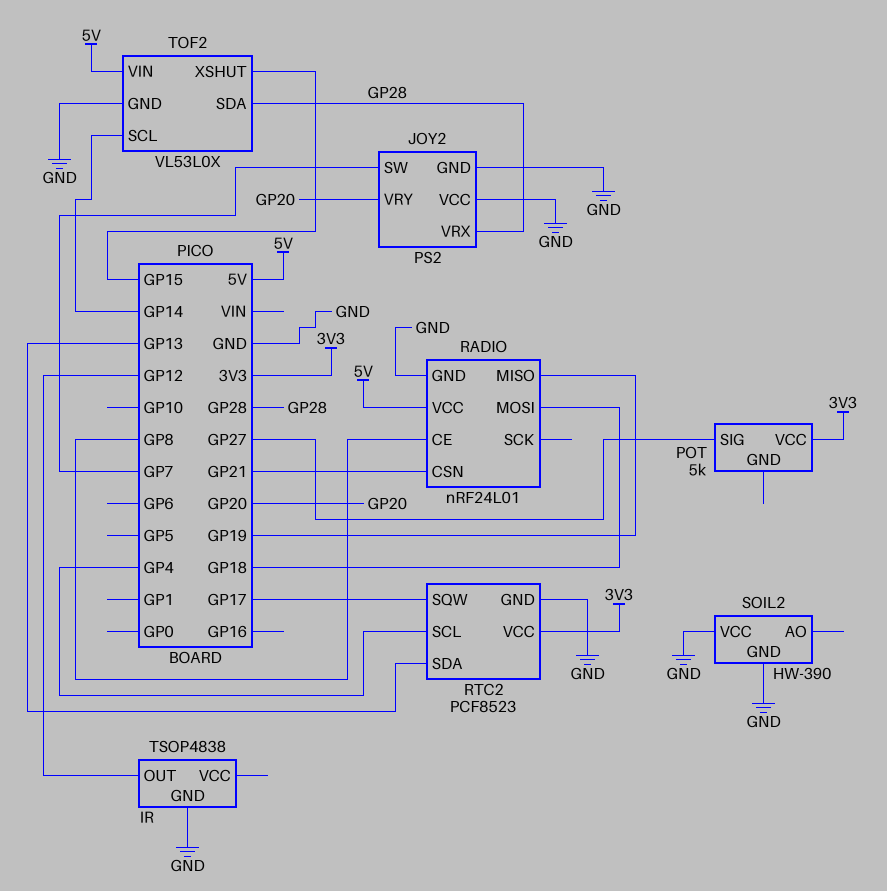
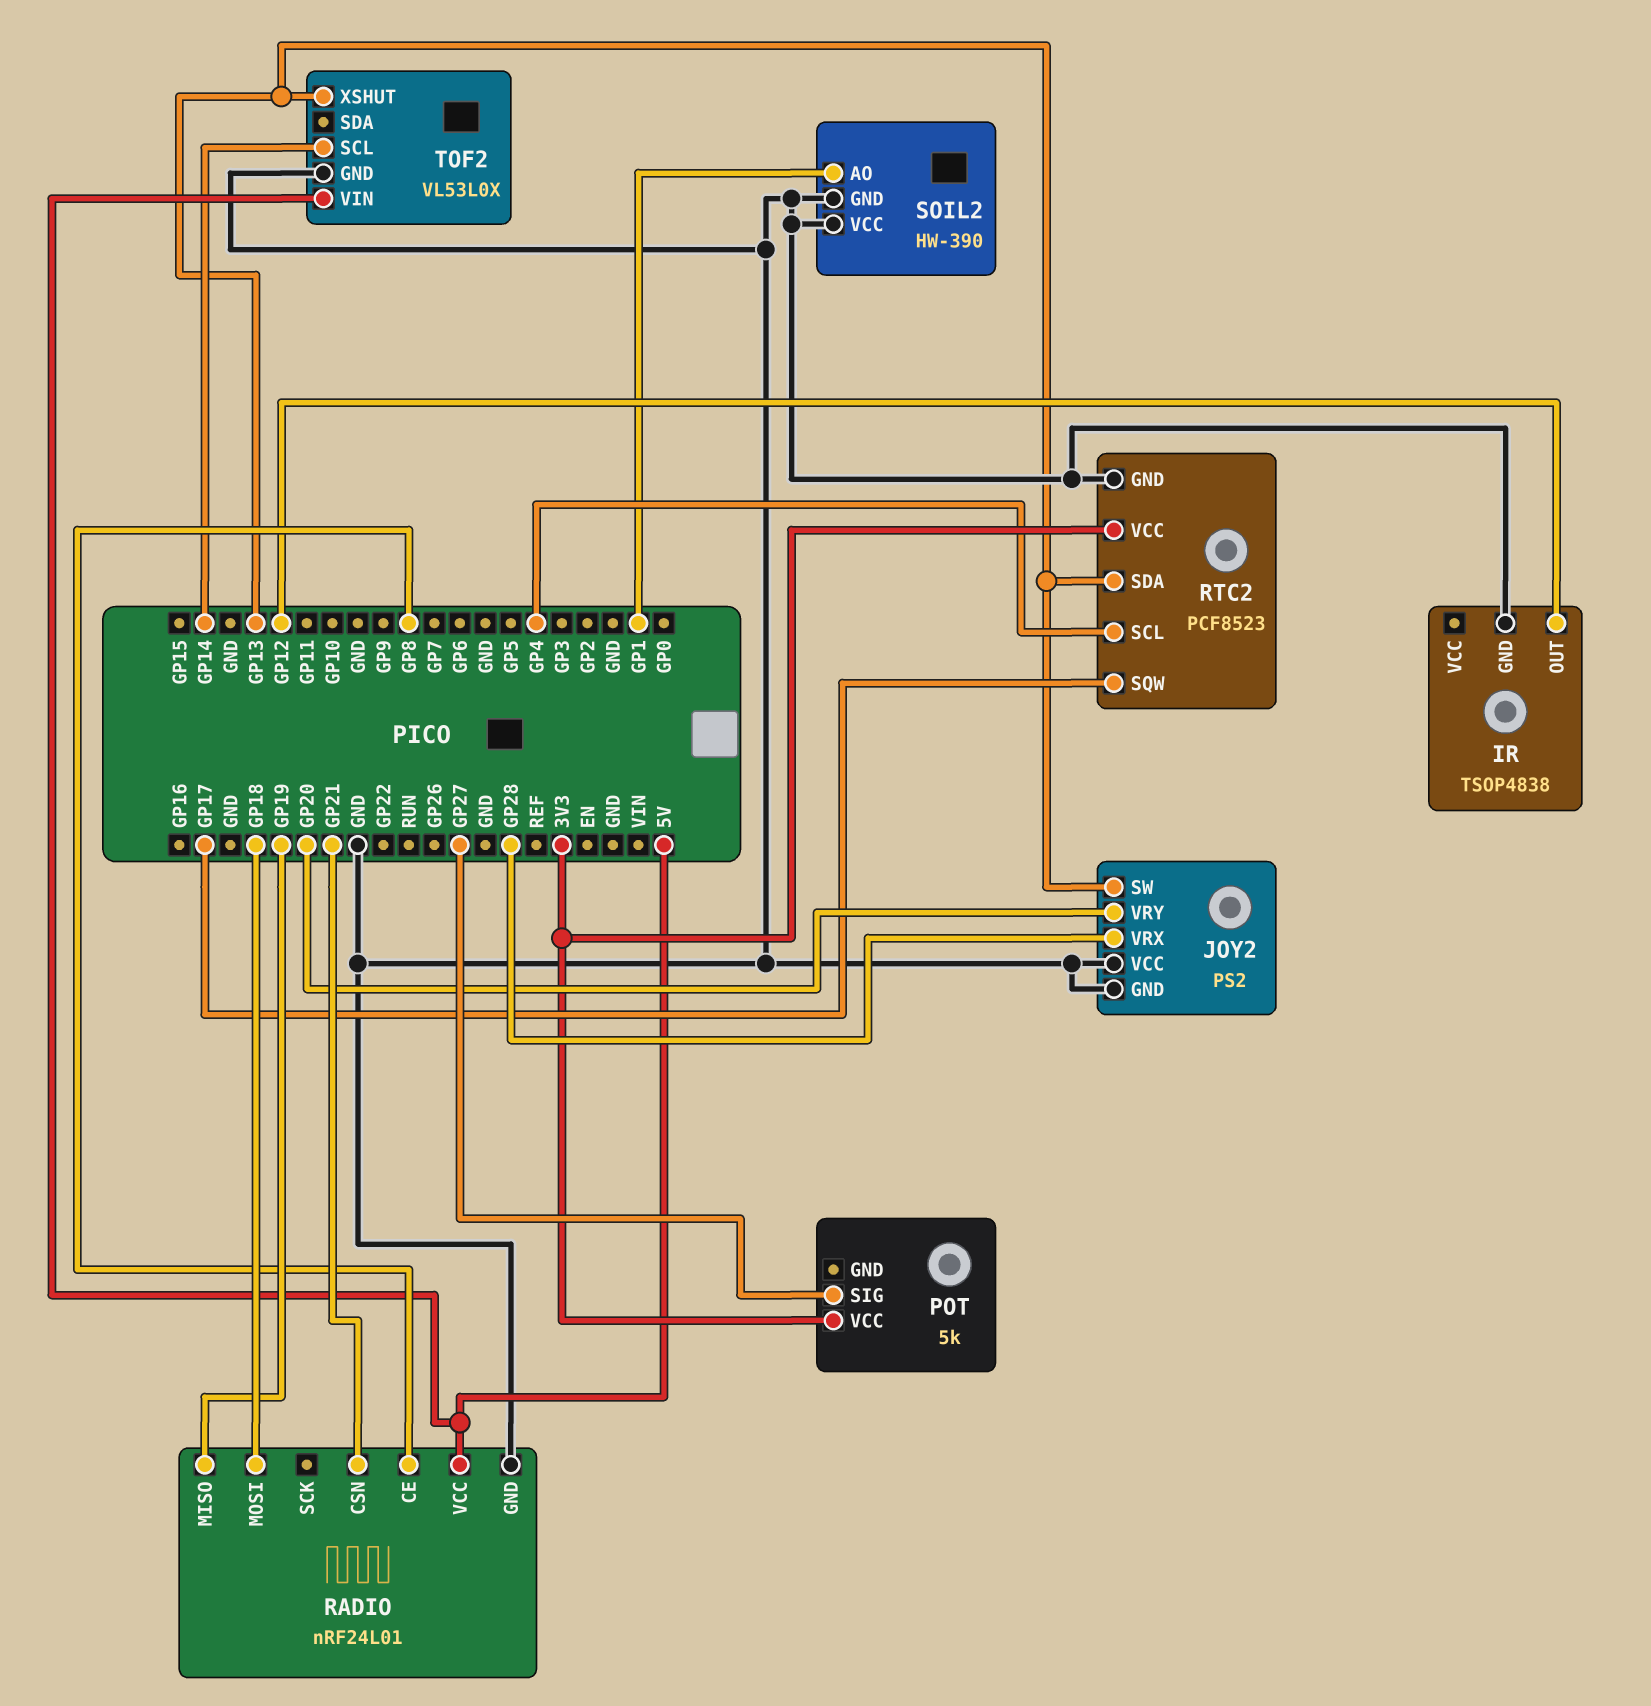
JOY2 pin SW: GP7 -> GP13
SOIL2 pin AO: none -> GP1
TOF2 pin SDA: GP28 -> none
TOF2 pin XSHUT: GP15 -> GP13

